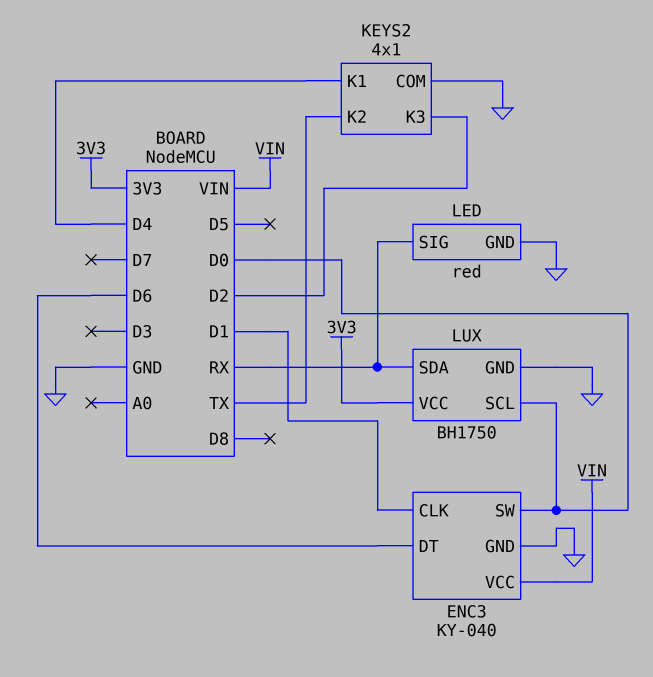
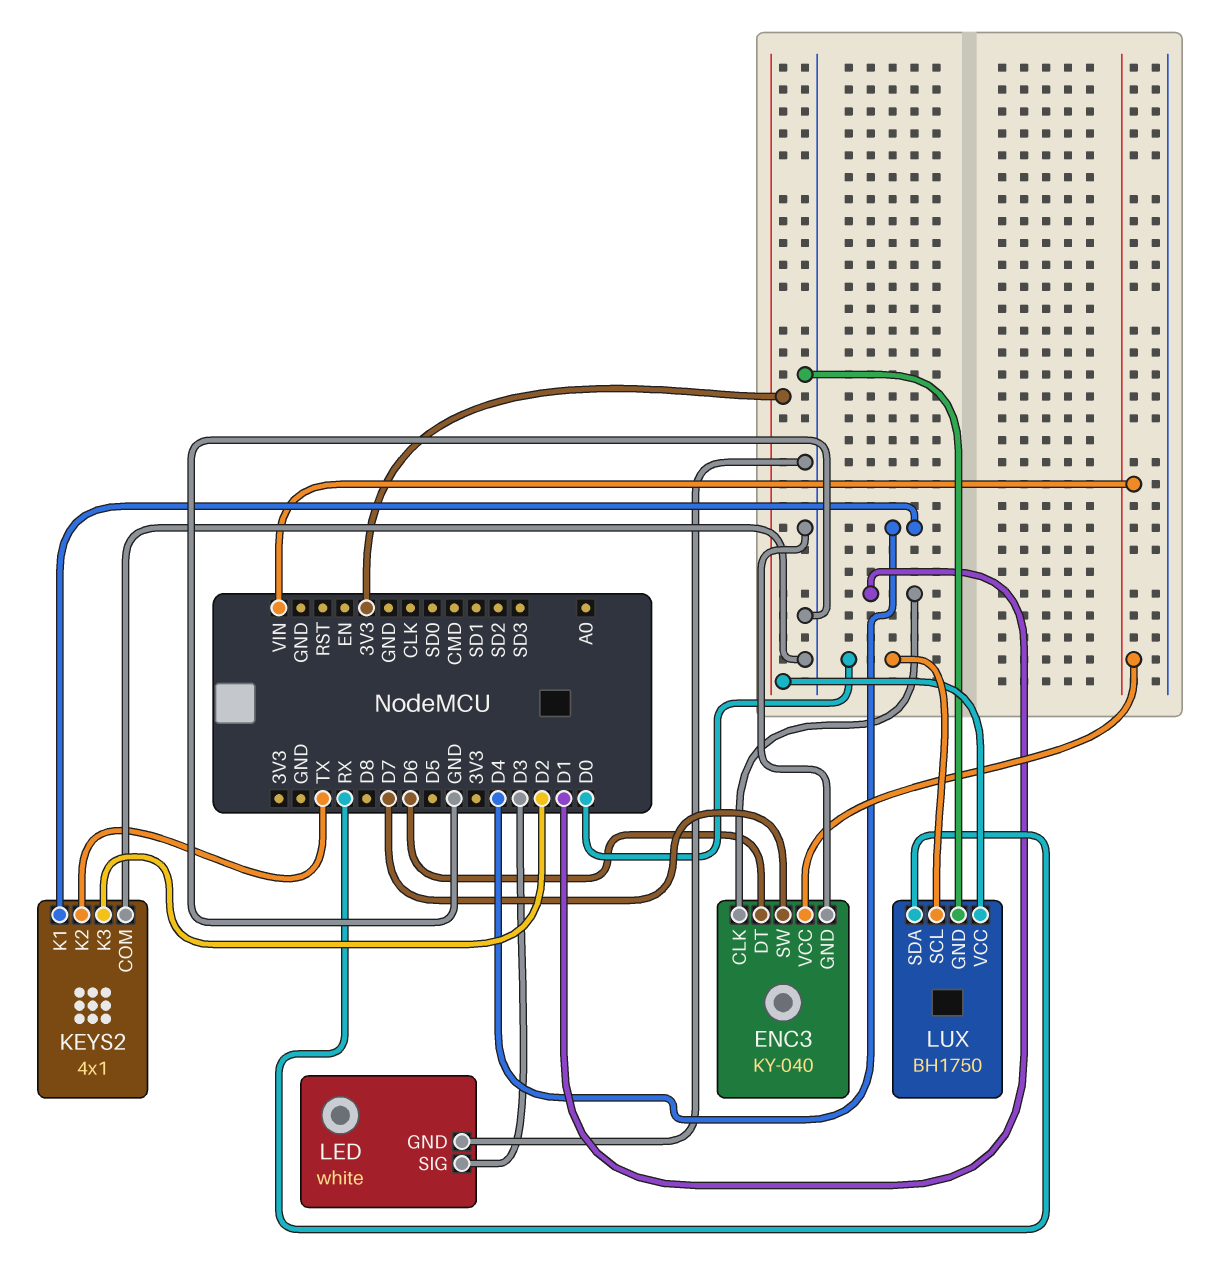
ENC3 pin SW: D0 -> D7
LED: red -> white
LED pin SIG: RX -> D3

